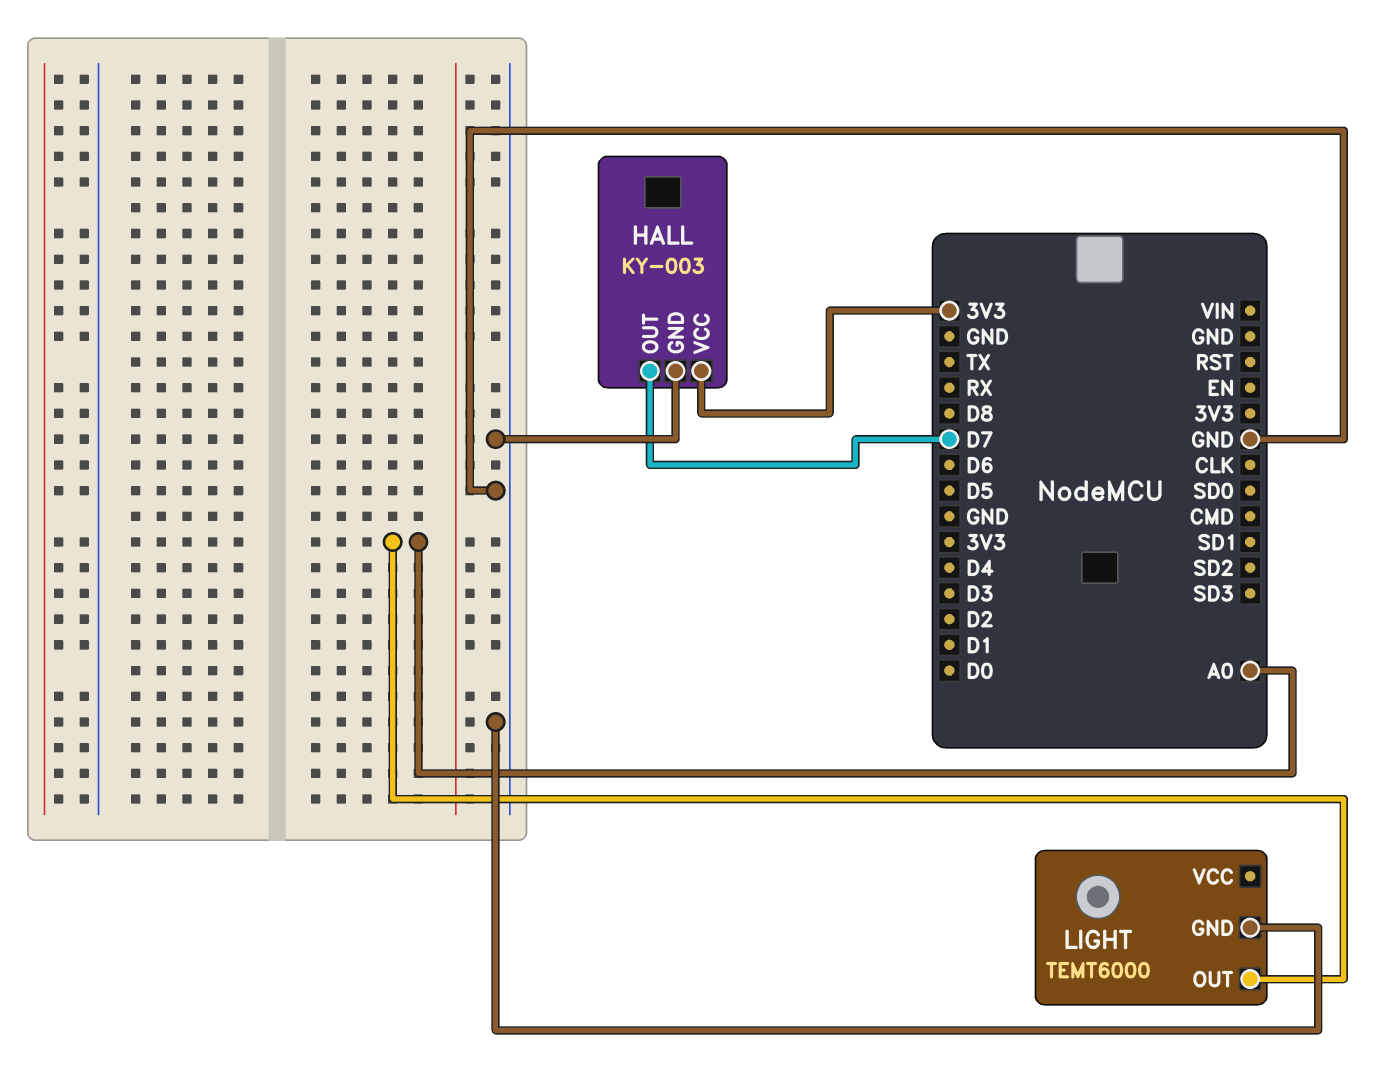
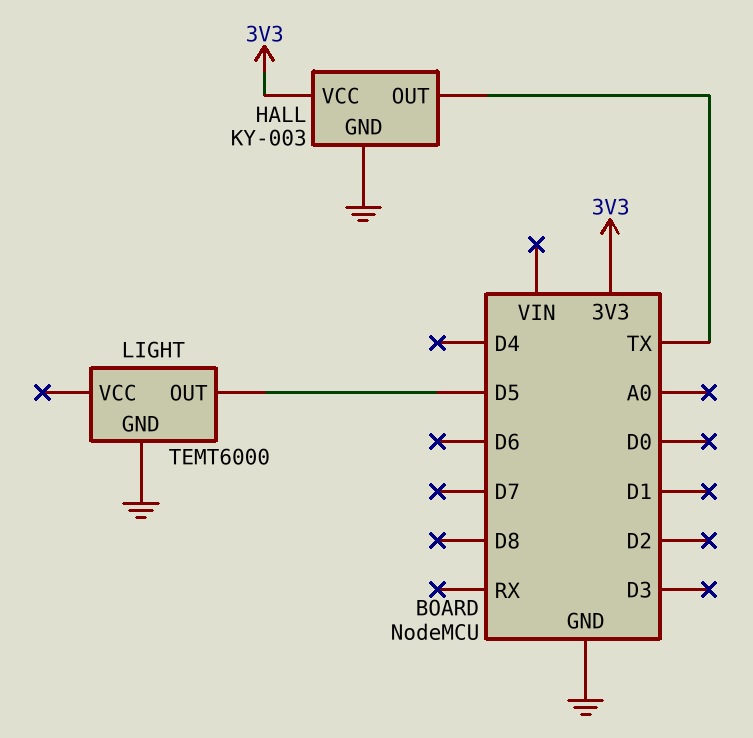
HALL pin OUT: D7 -> TX
LIGHT pin OUT: A0 -> D5

